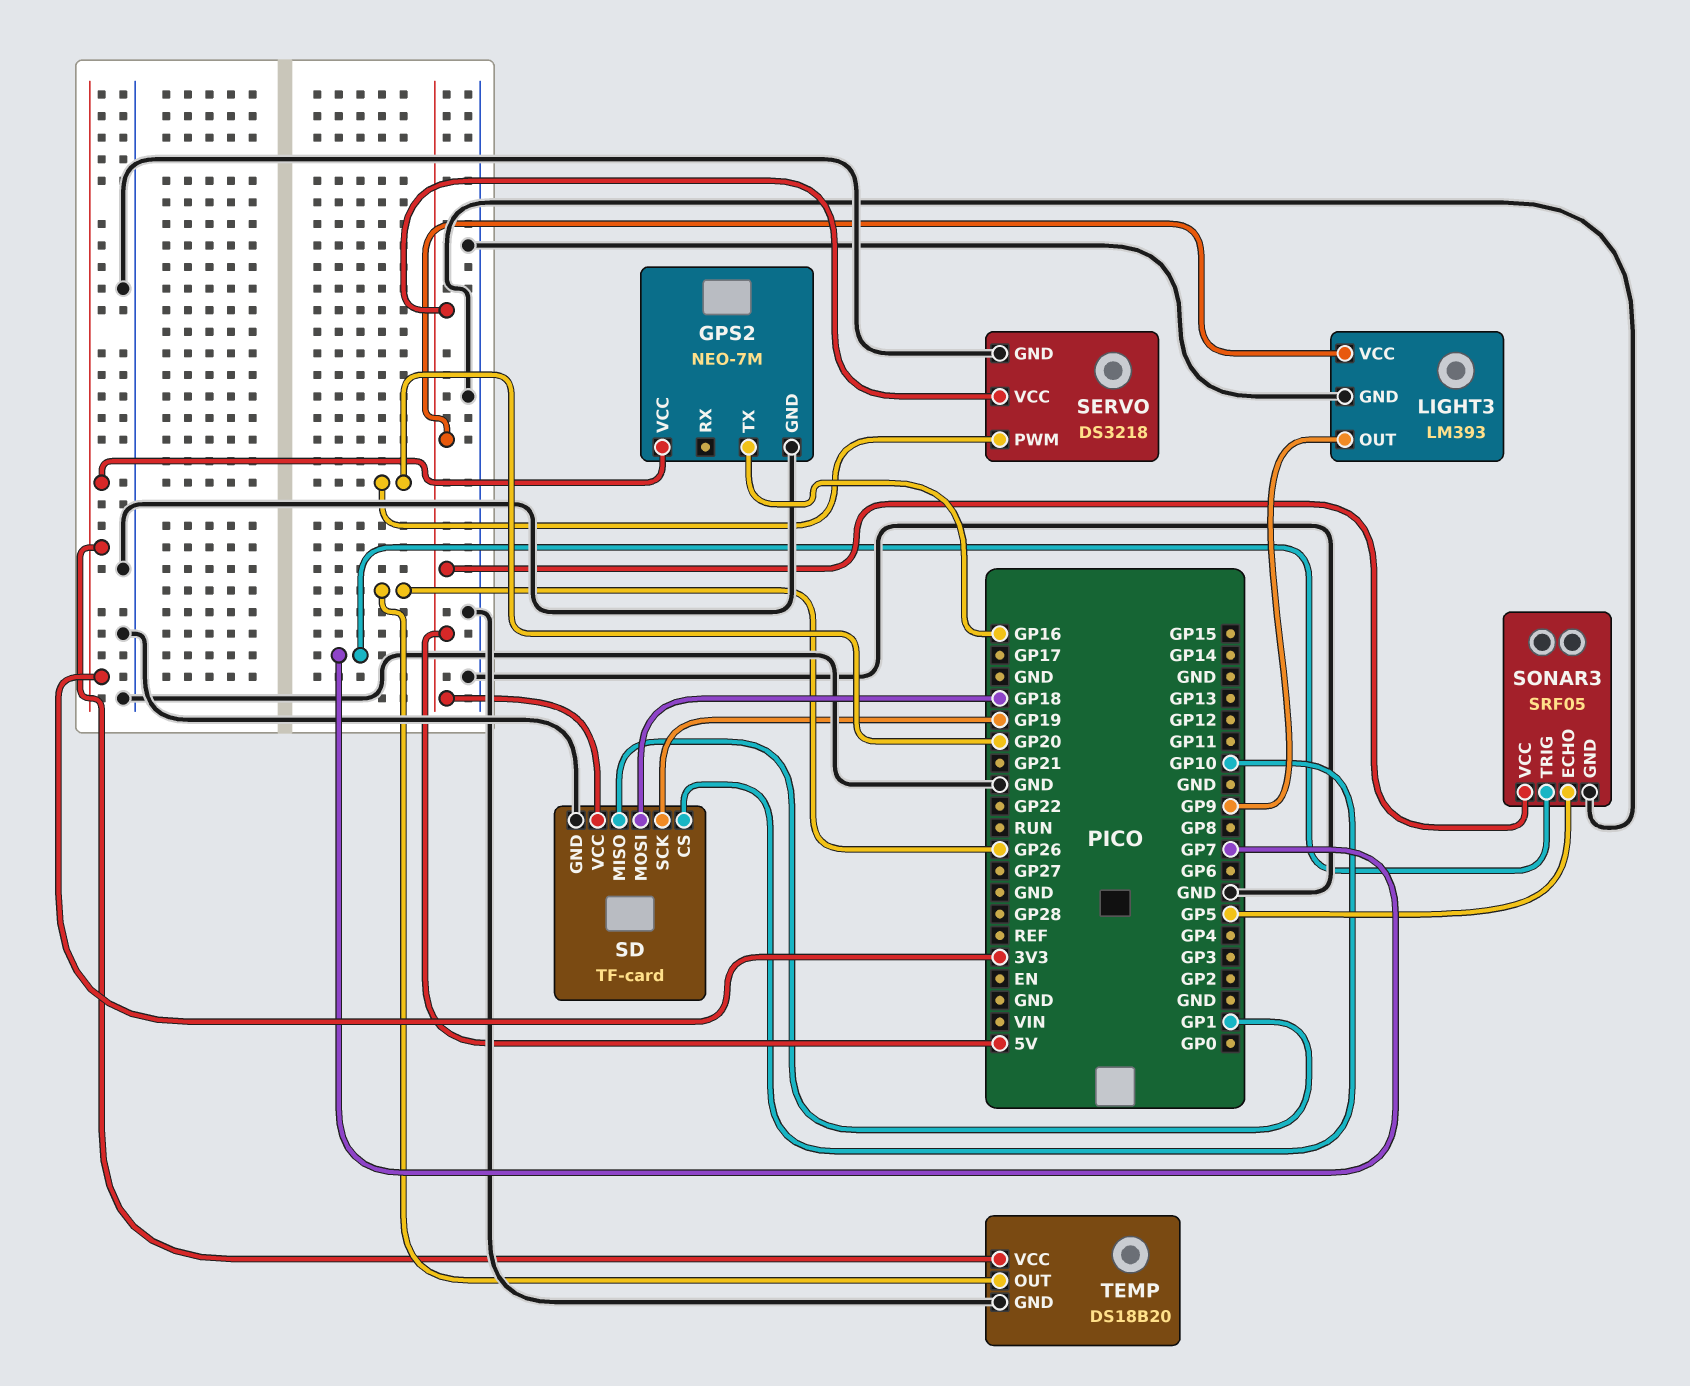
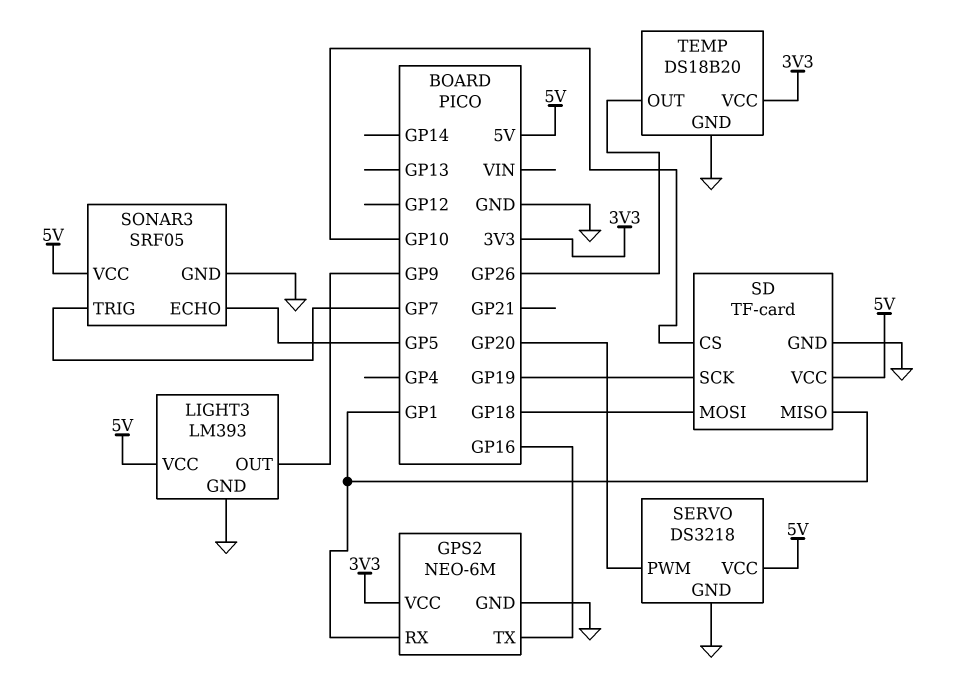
GPS2: NEO-7M -> NEO-6M
GPS2 pin RX: none -> GP1

